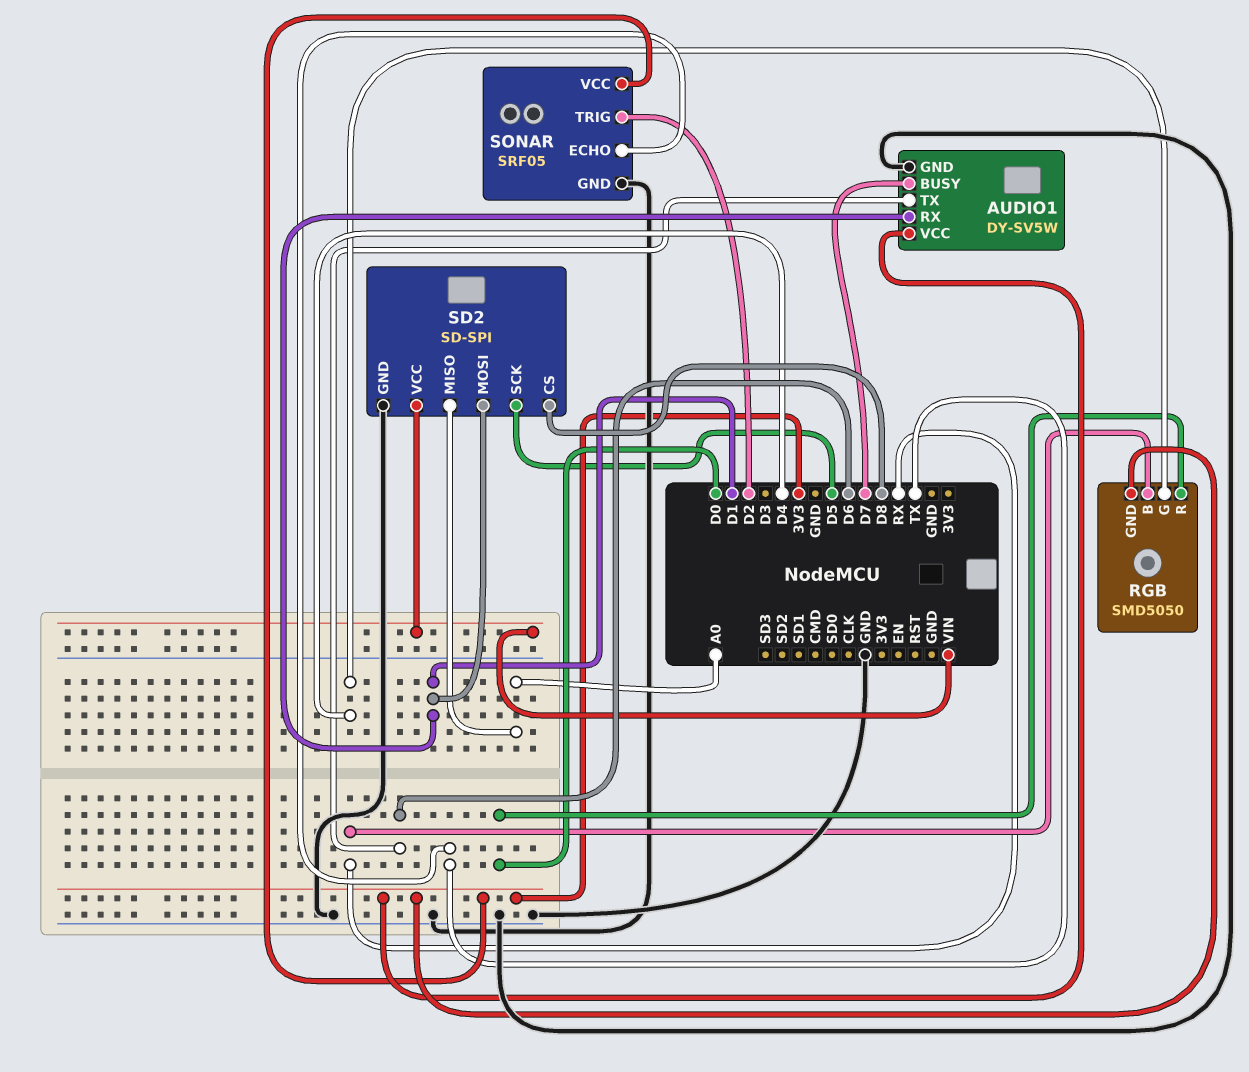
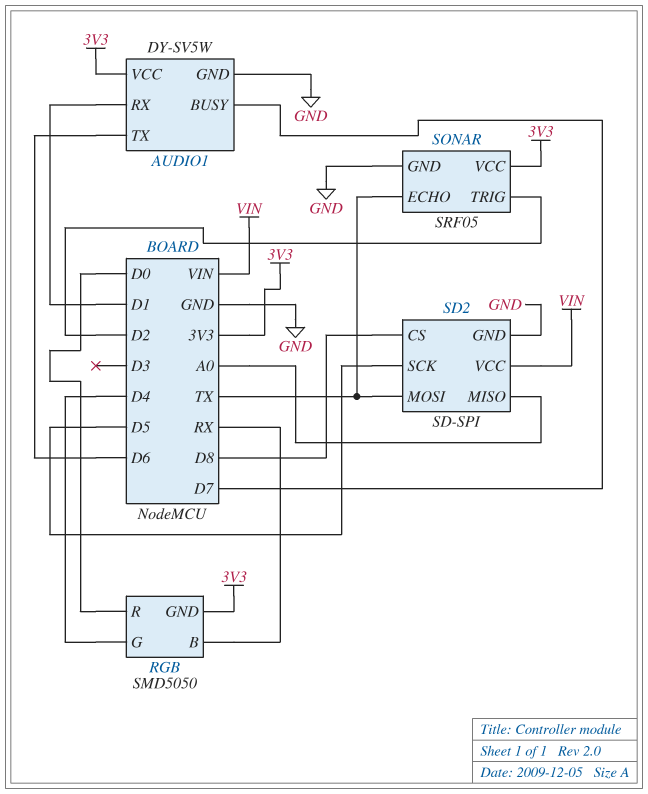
SD2 pin MOSI: D1 -> TX

